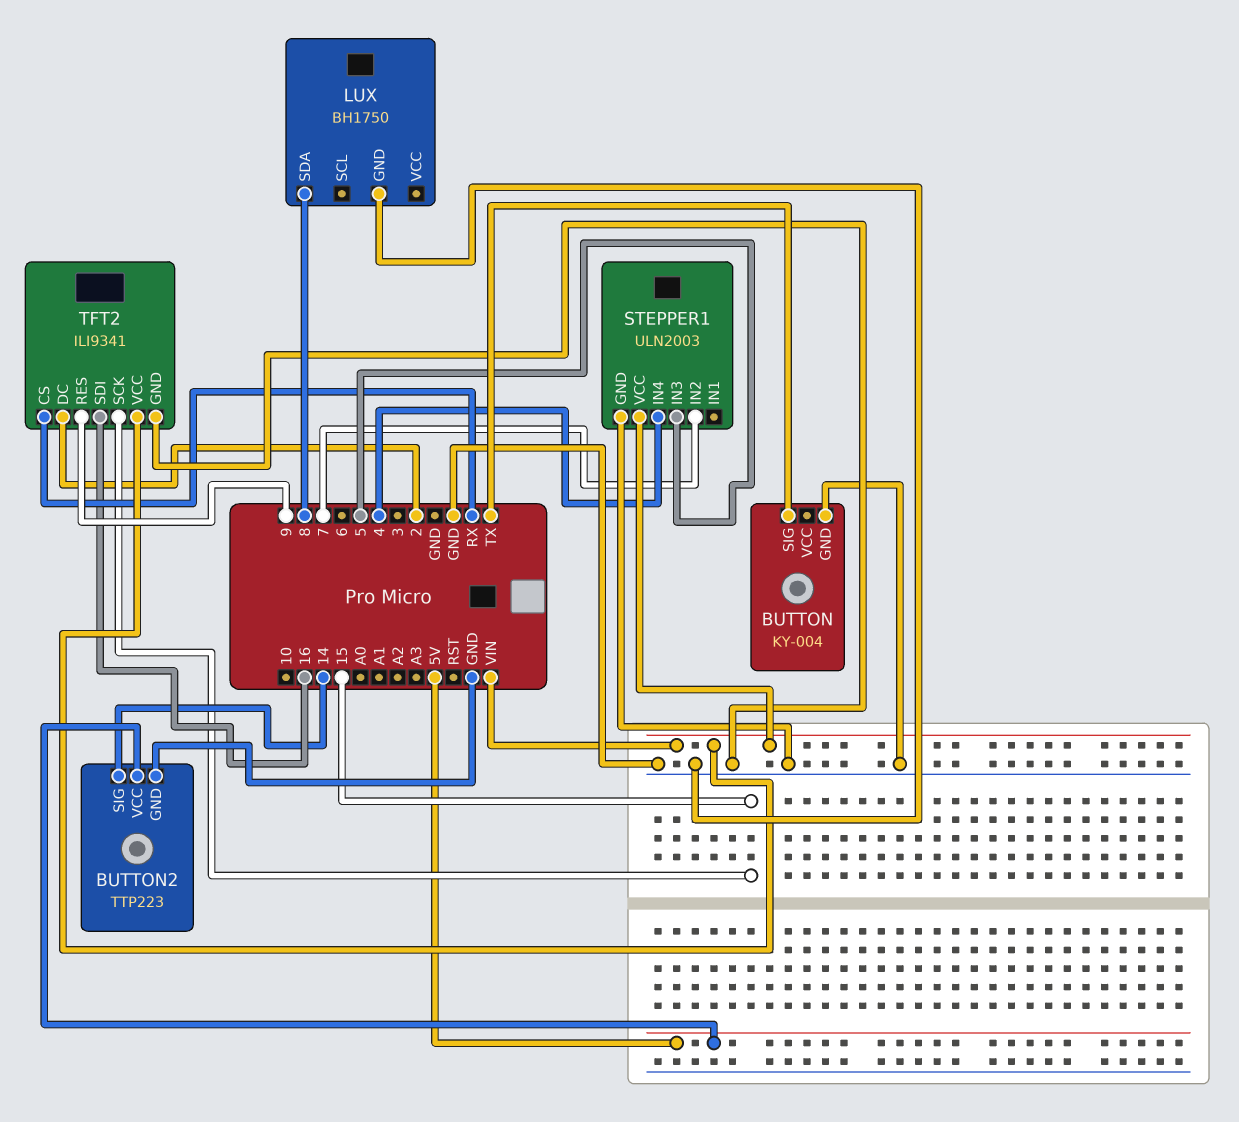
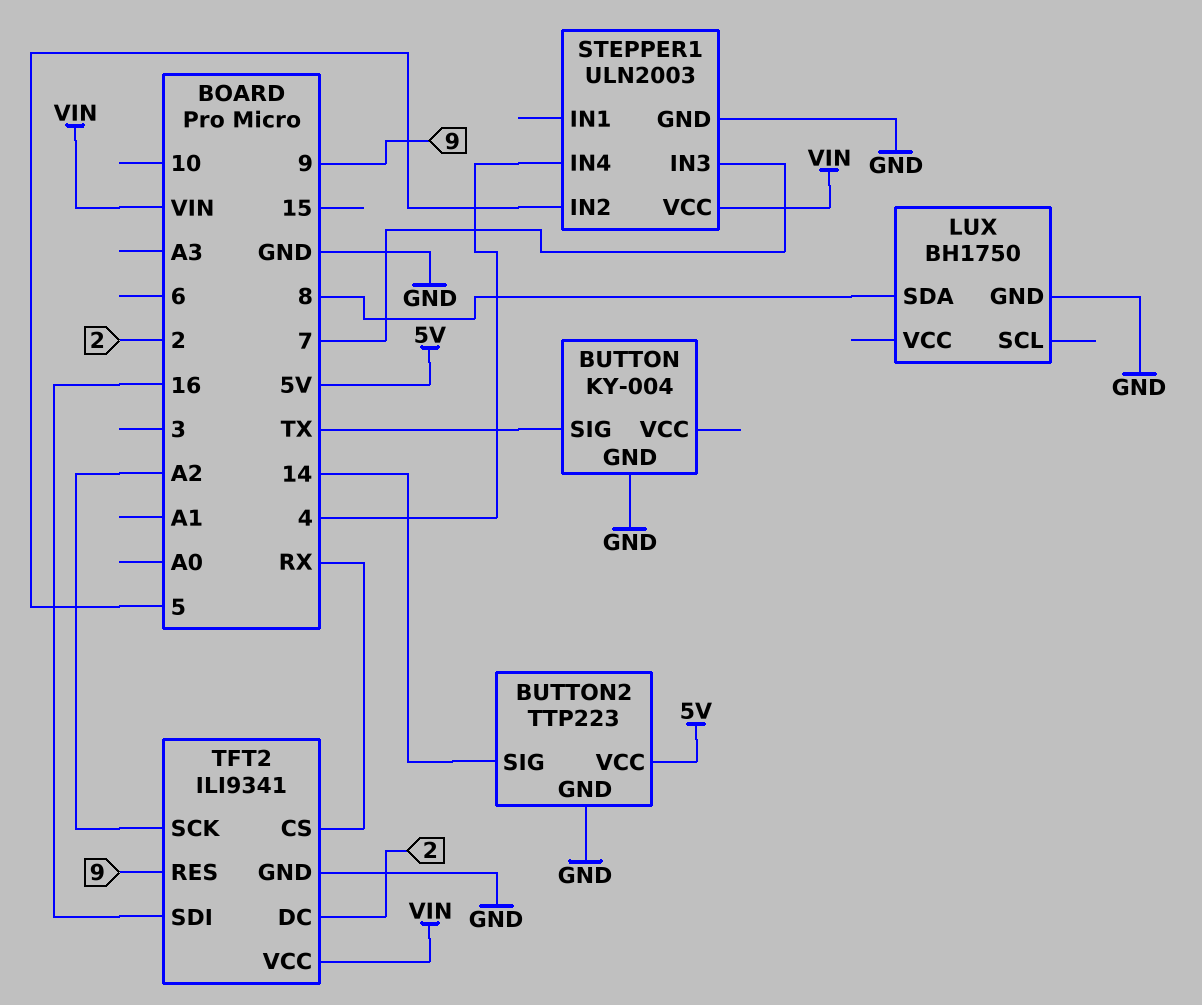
STEPPER1 pin IN2: 7 -> 5
STEPPER1 pin IN3: 5 -> 7
TFT2 pin SCK: 15 -> A2

